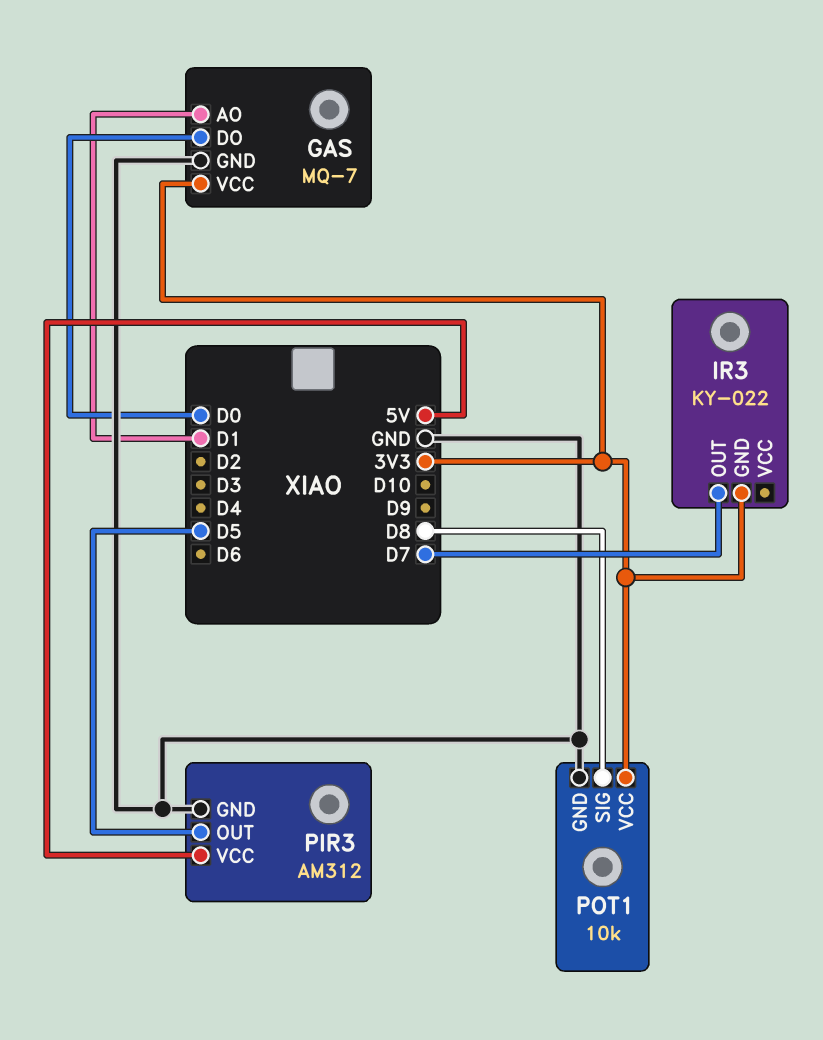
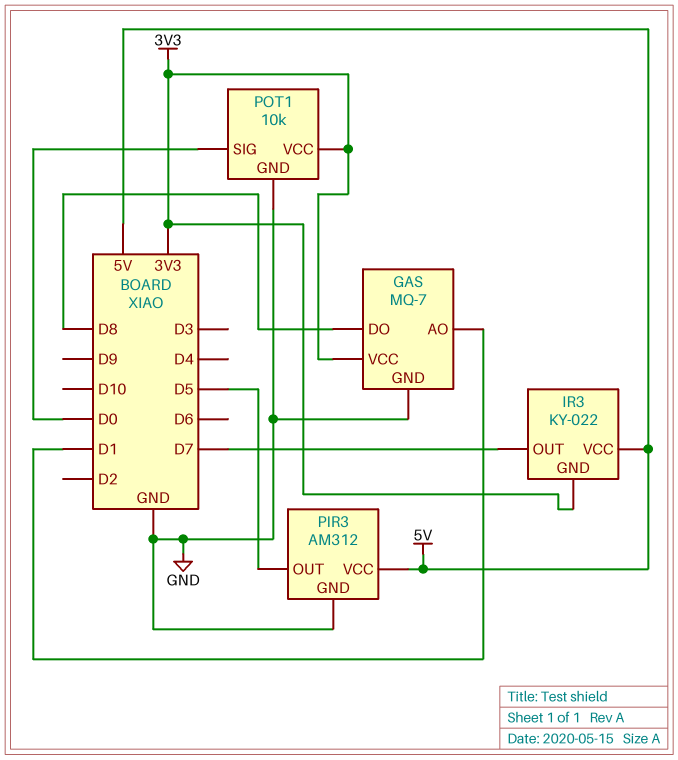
GAS pin DO: D0 -> D8
IR3 pin VCC: none -> 5V
POT1 pin SIG: D8 -> D0

